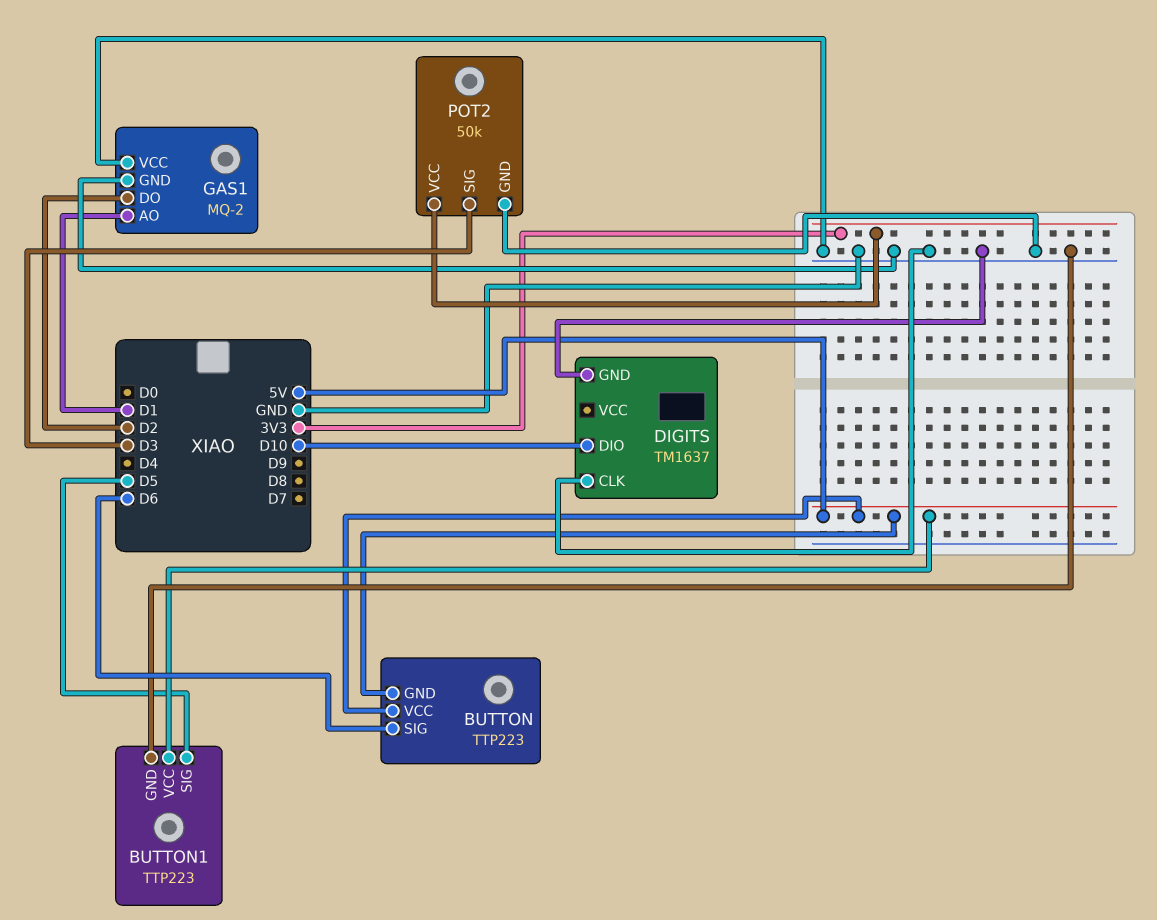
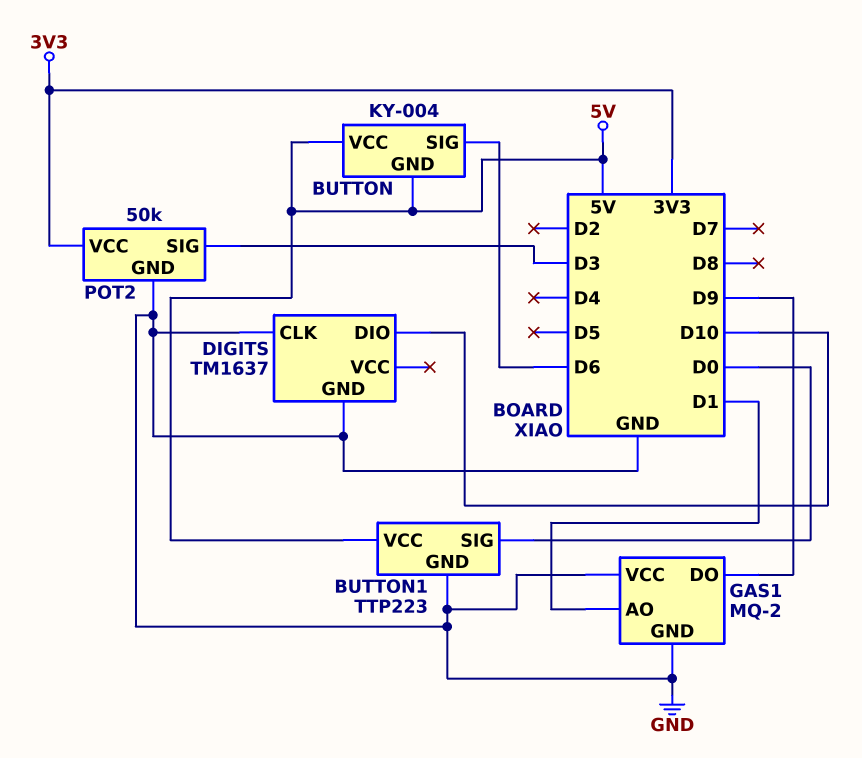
BUTTON: TTP223 -> KY-004
BUTTON1 pin SIG: D5 -> D0
GAS1 pin DO: D2 -> D9

